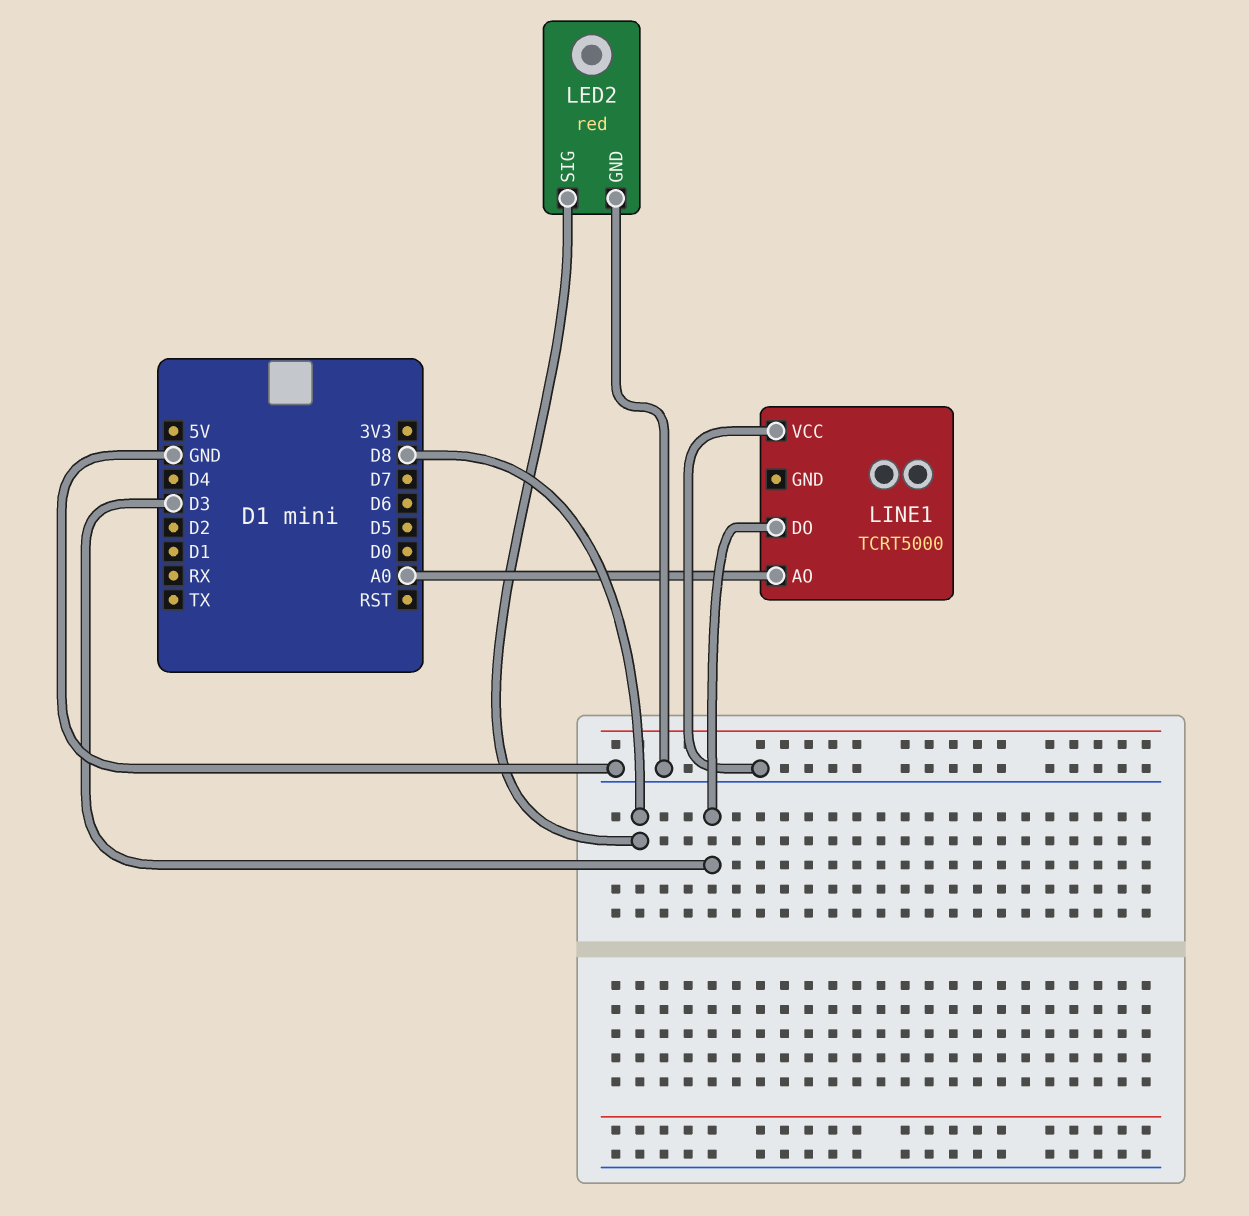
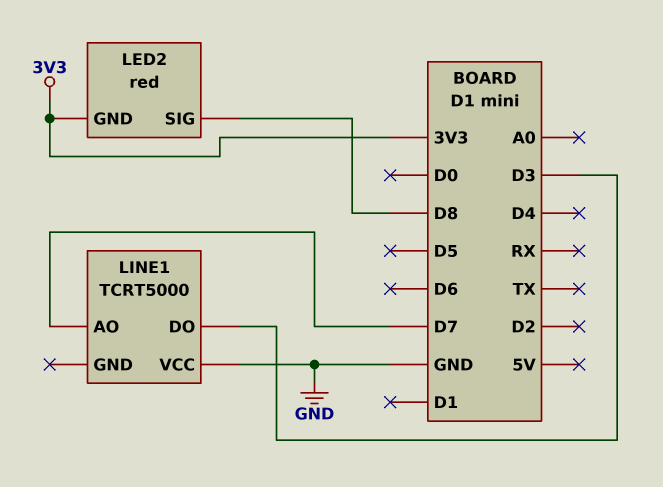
LED2 pin GND: GND -> 3V3
LINE1 pin AO: A0 -> D7

